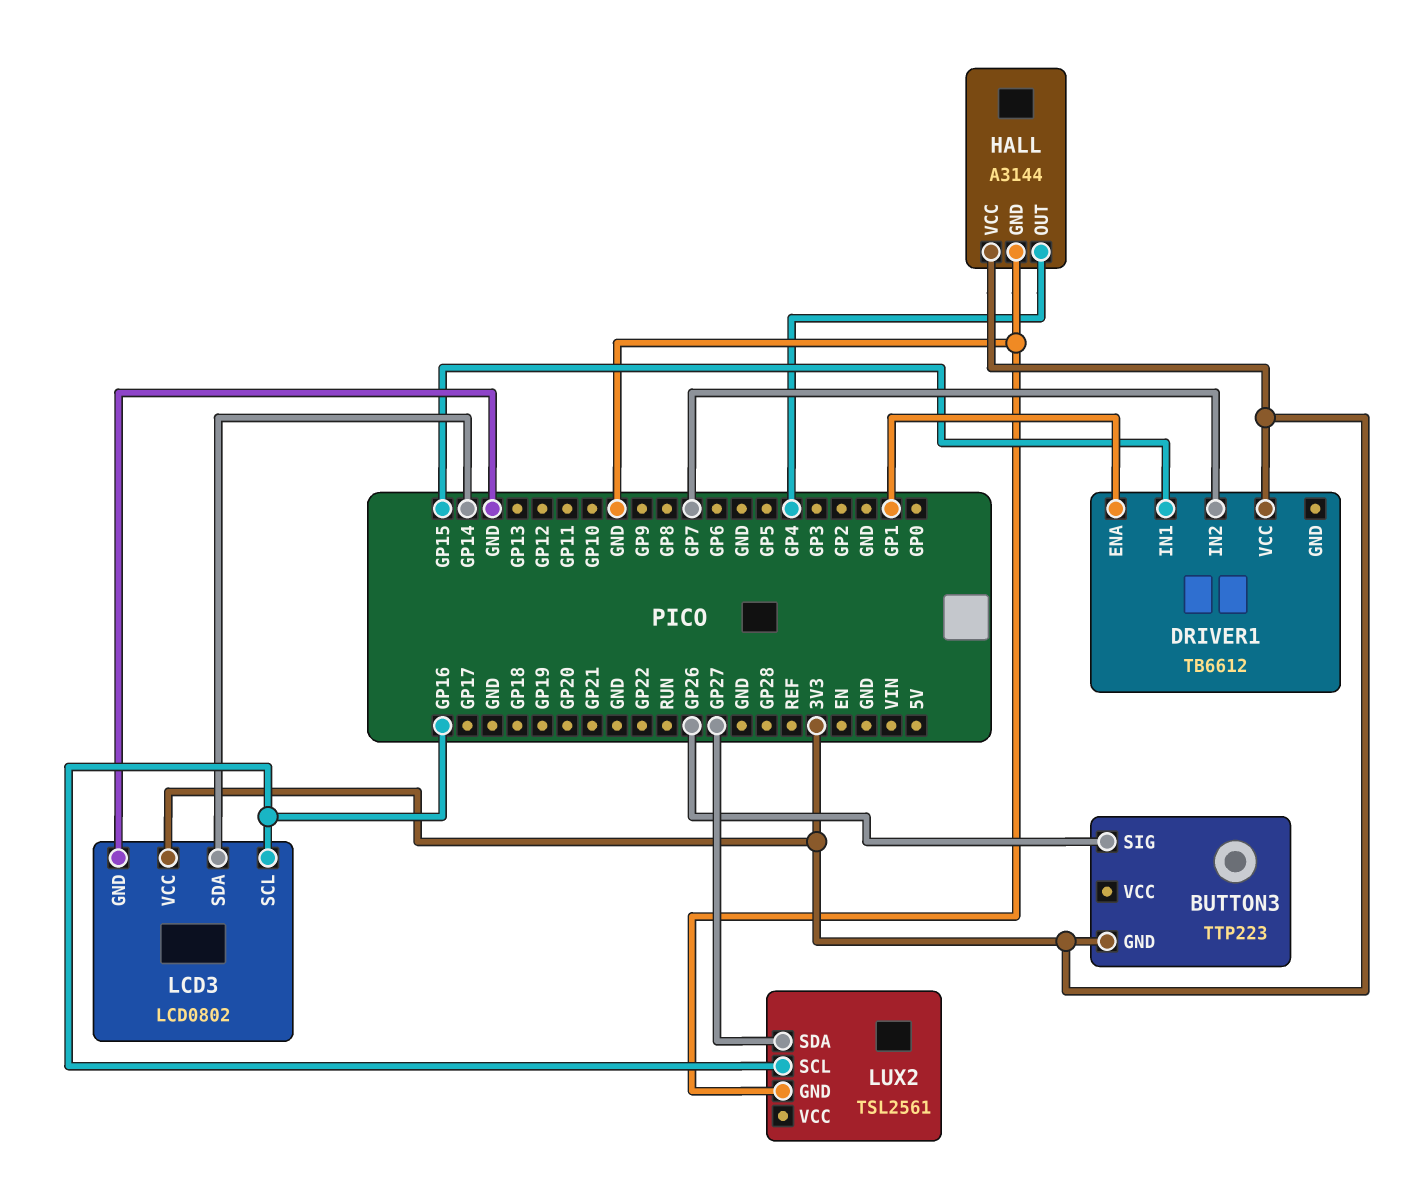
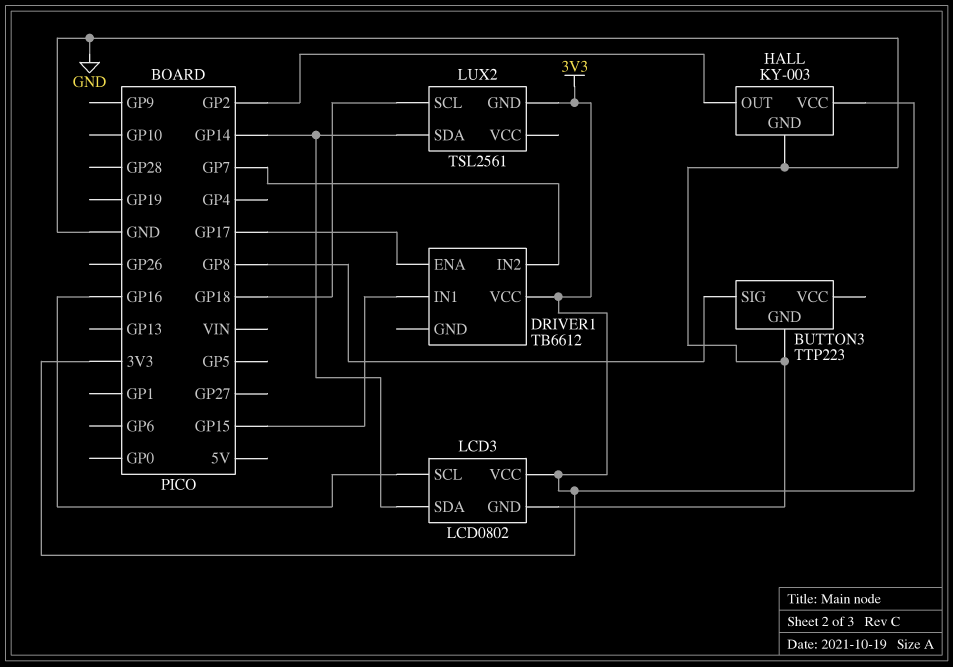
BUTTON3 pin GND: 3V3 -> GND
BUTTON3 pin SIG: GP26 -> GP8
DRIVER1 pin ENA: GP1 -> GP17
HALL: A3144 -> KY-003
HALL pin OUT: GP4 -> GP2
LUX2 pin GND: GND -> 3V3
LUX2 pin SCL: GP16 -> GP18
LUX2 pin SDA: GP27 -> GP14

